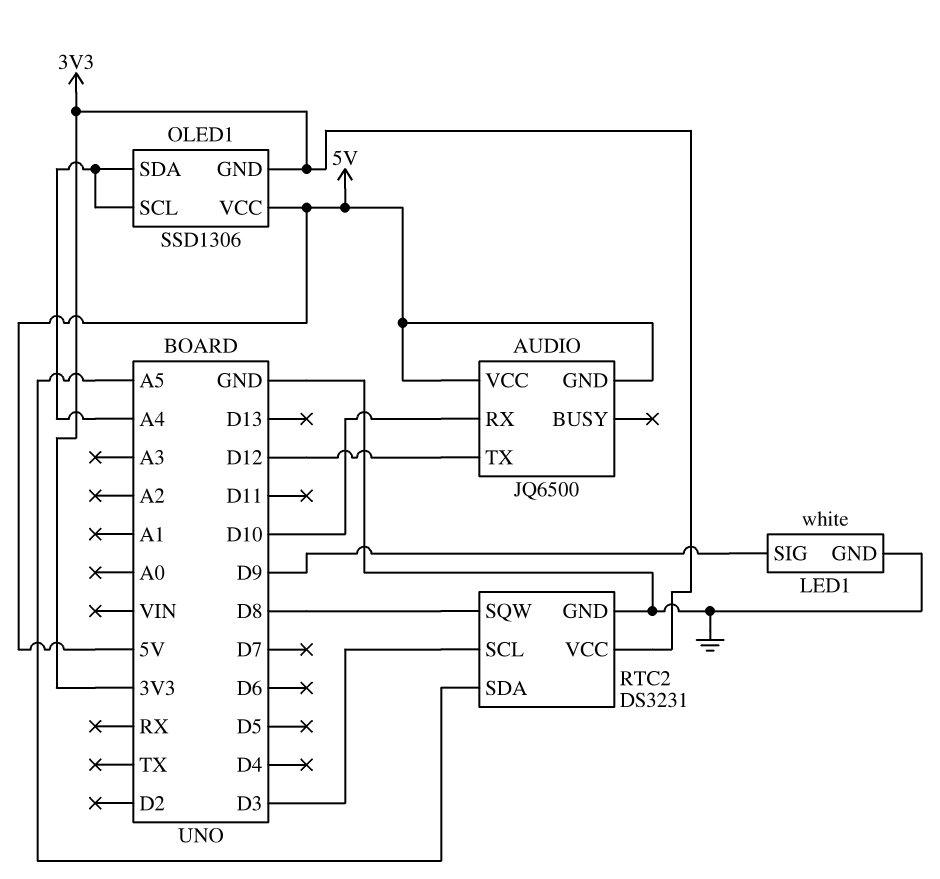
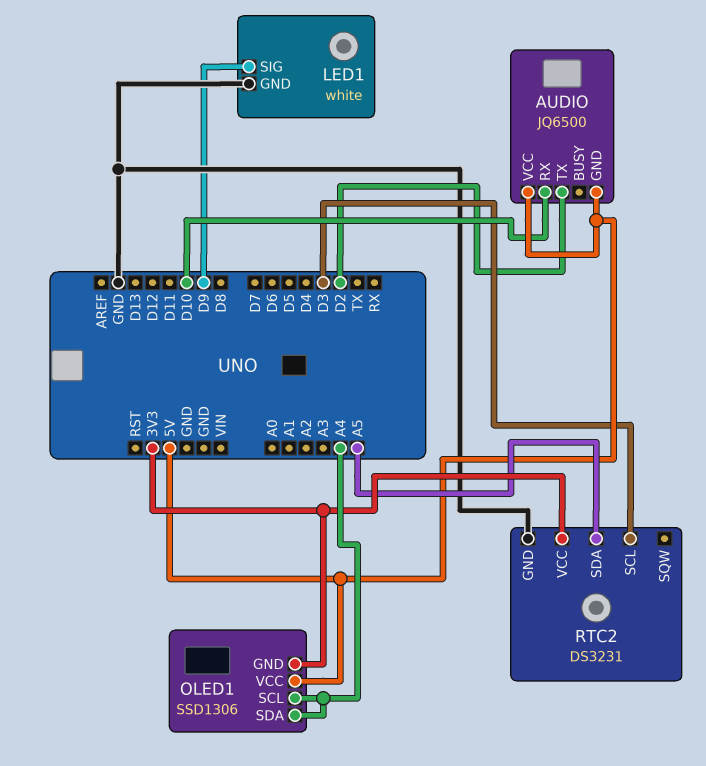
AUDIO pin TX: D12 -> D2
RTC2 pin SQW: D8 -> none

